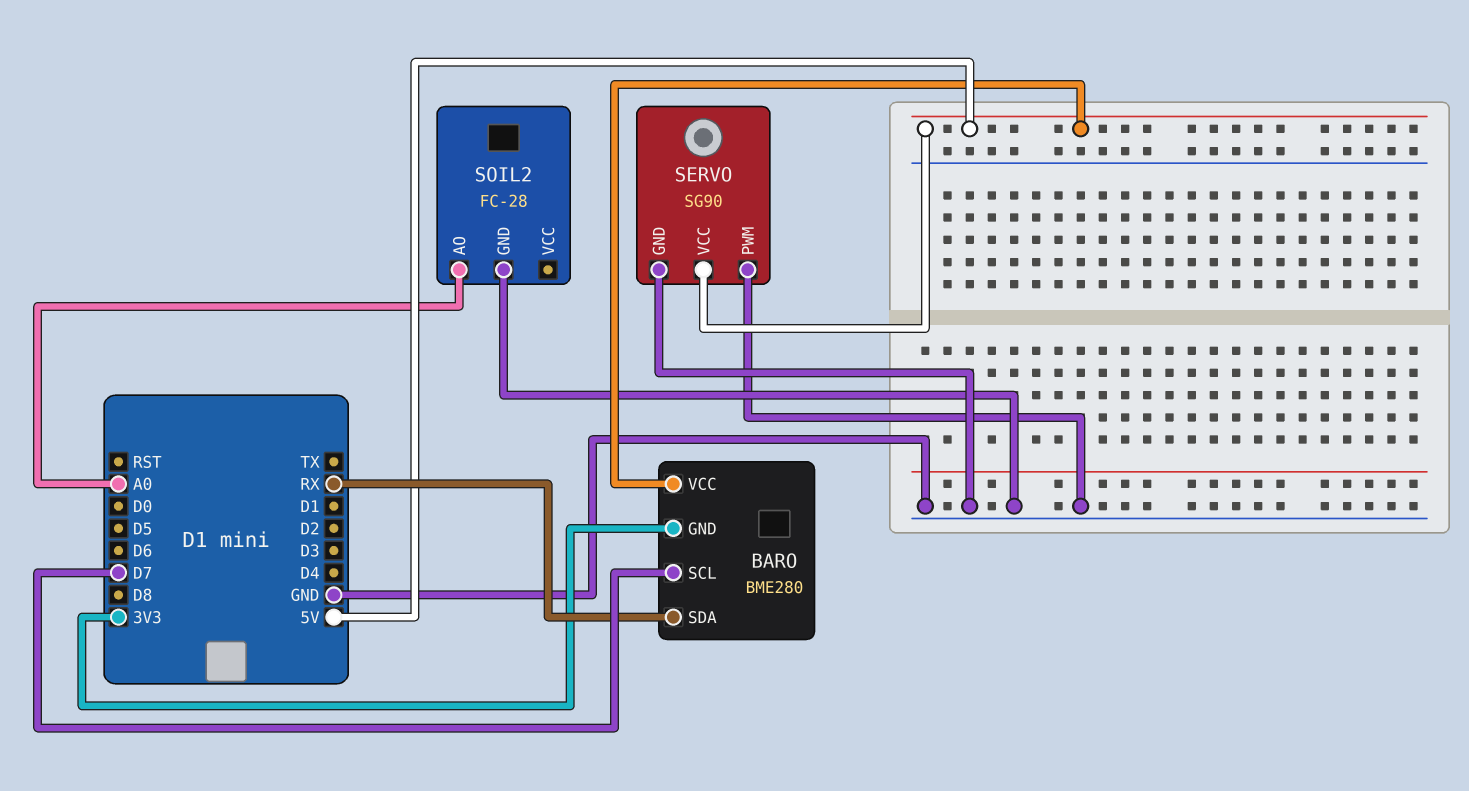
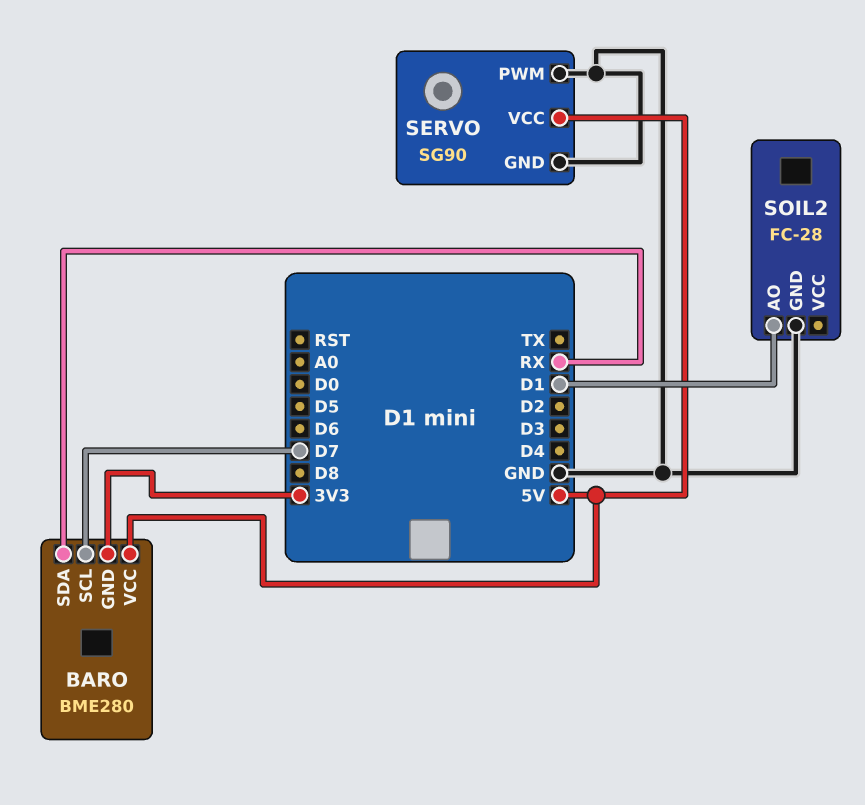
SOIL2 pin AO: A0 -> D1

